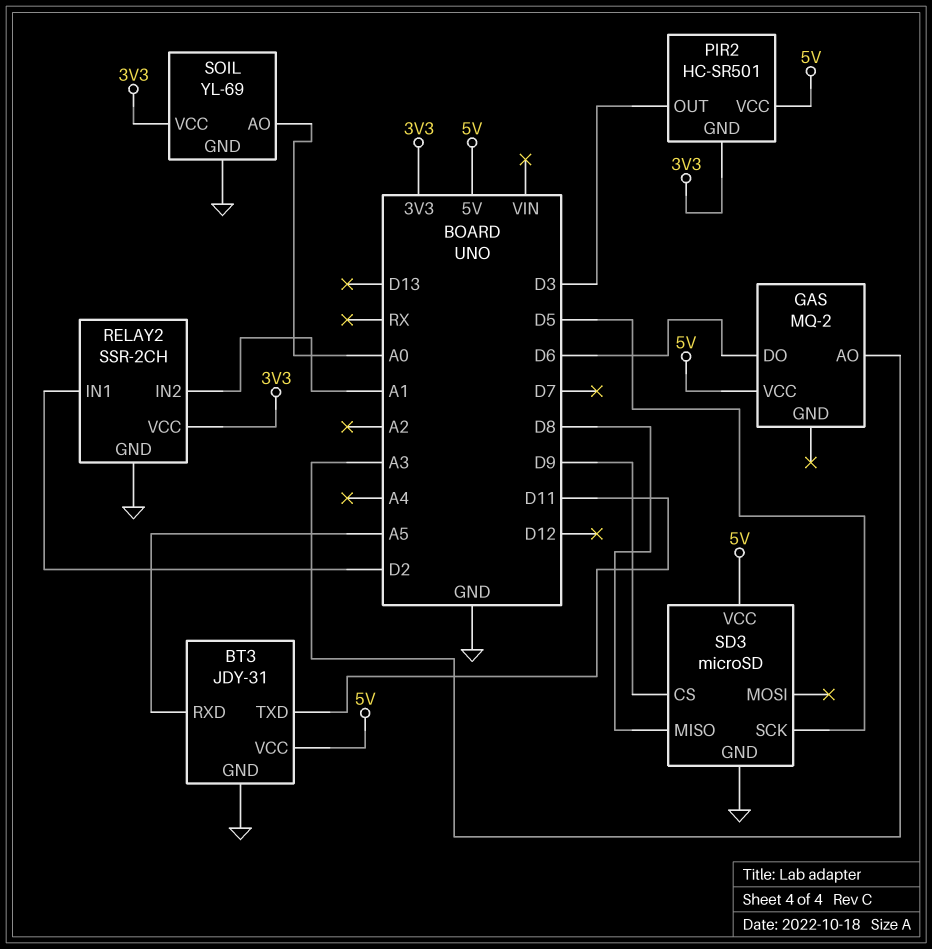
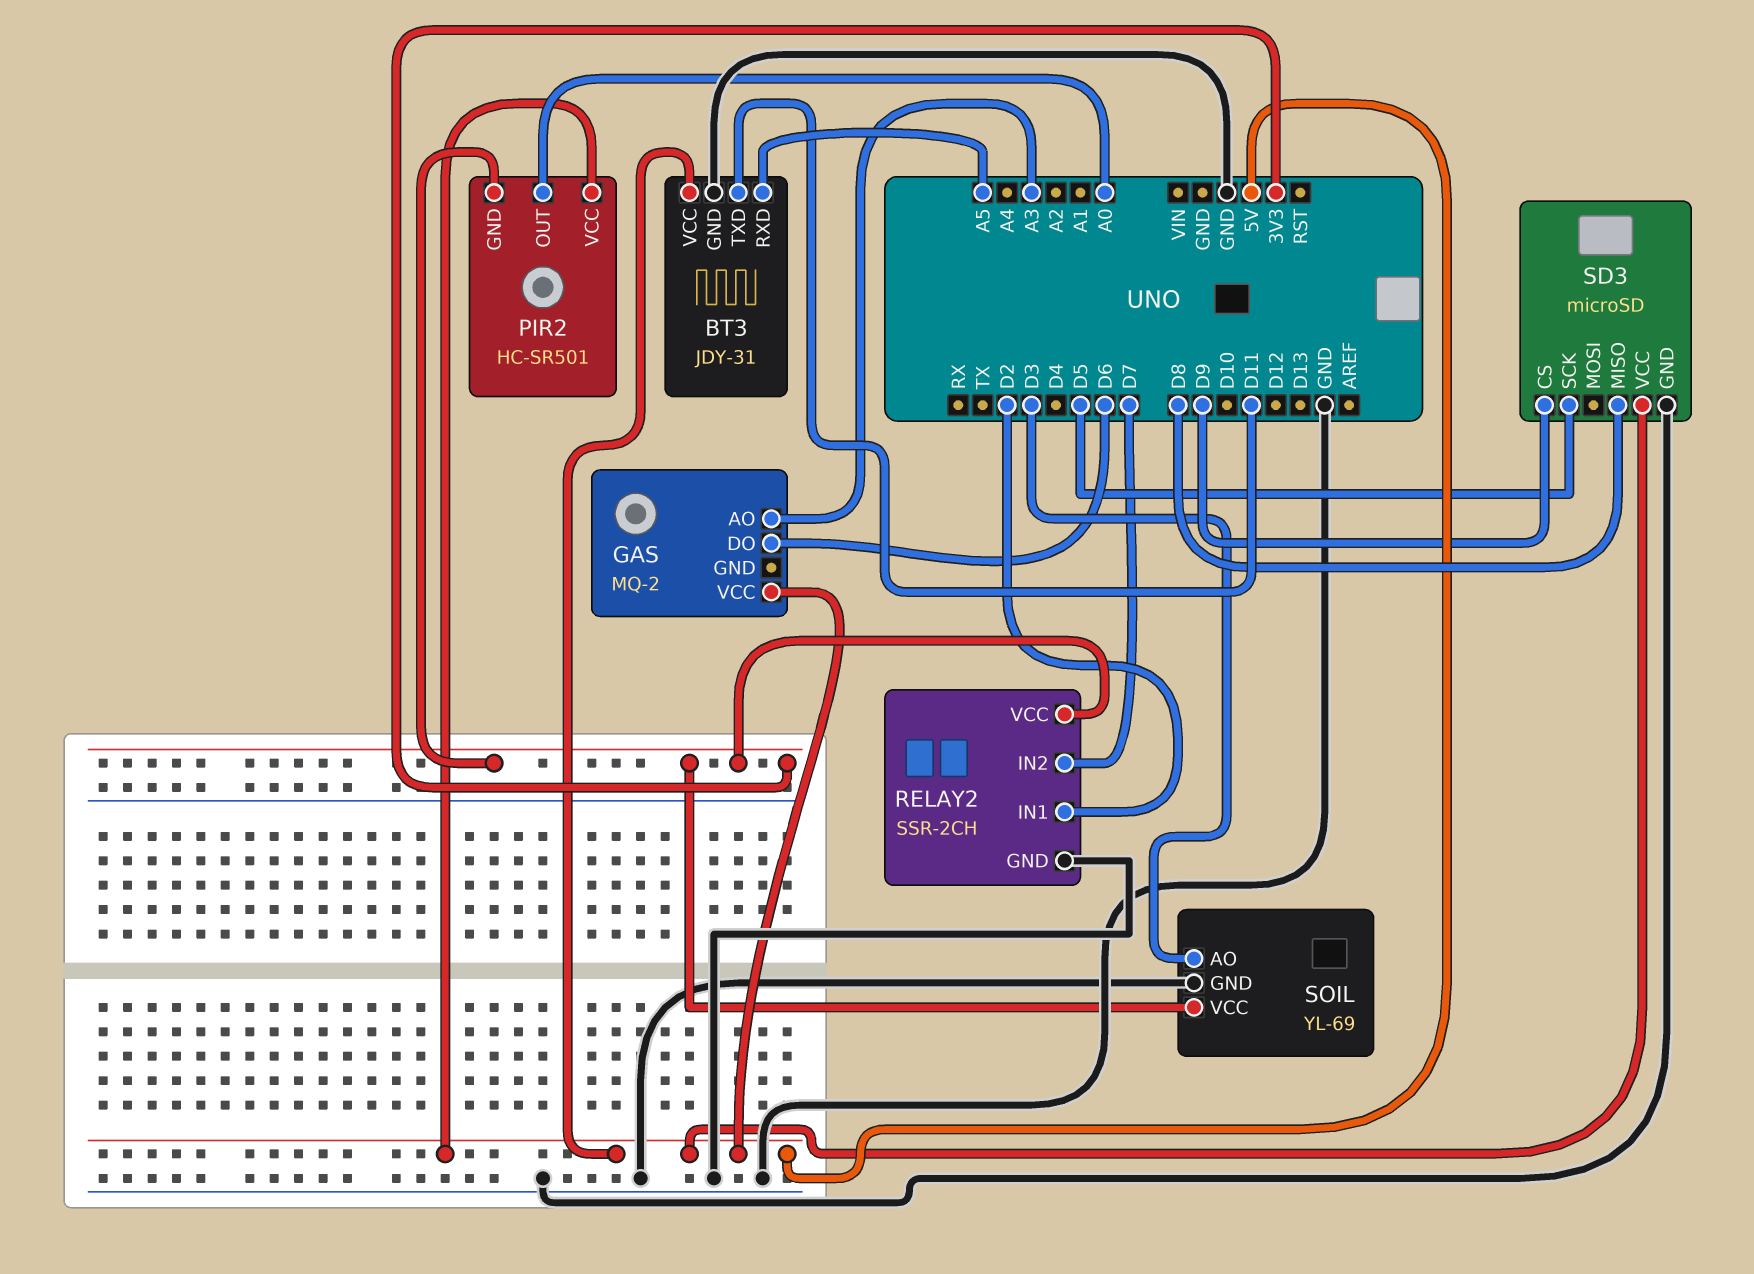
PIR2 pin OUT: D3 -> A0
RELAY2 pin IN2: A1 -> D7
SOIL pin AO: A0 -> D3

